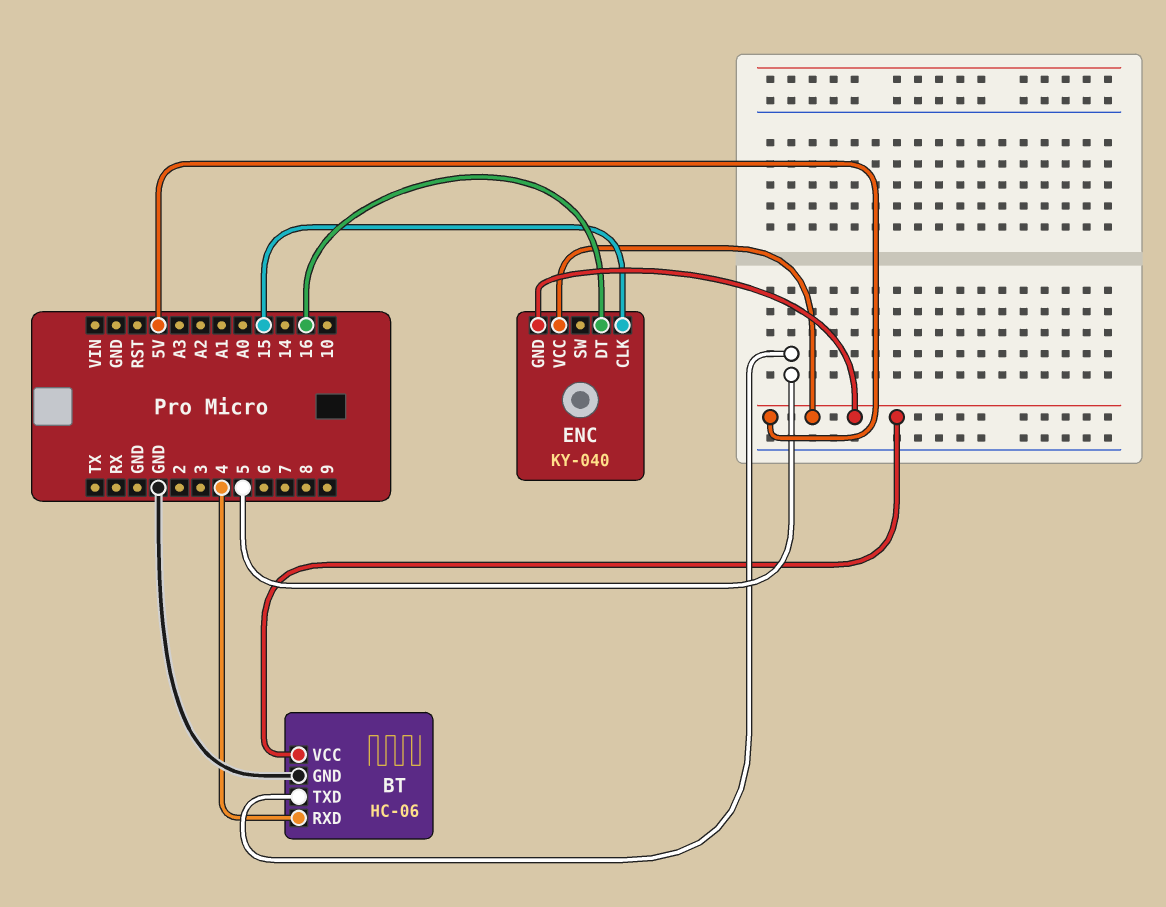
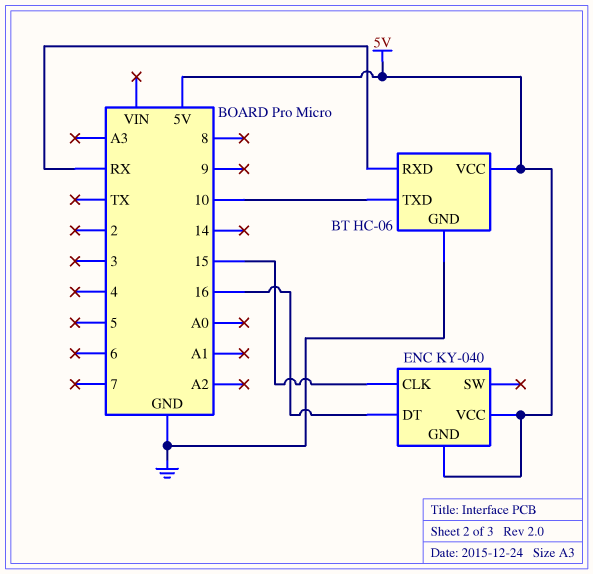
BT pin RXD: 4 -> RX
BT pin TXD: 5 -> 10

